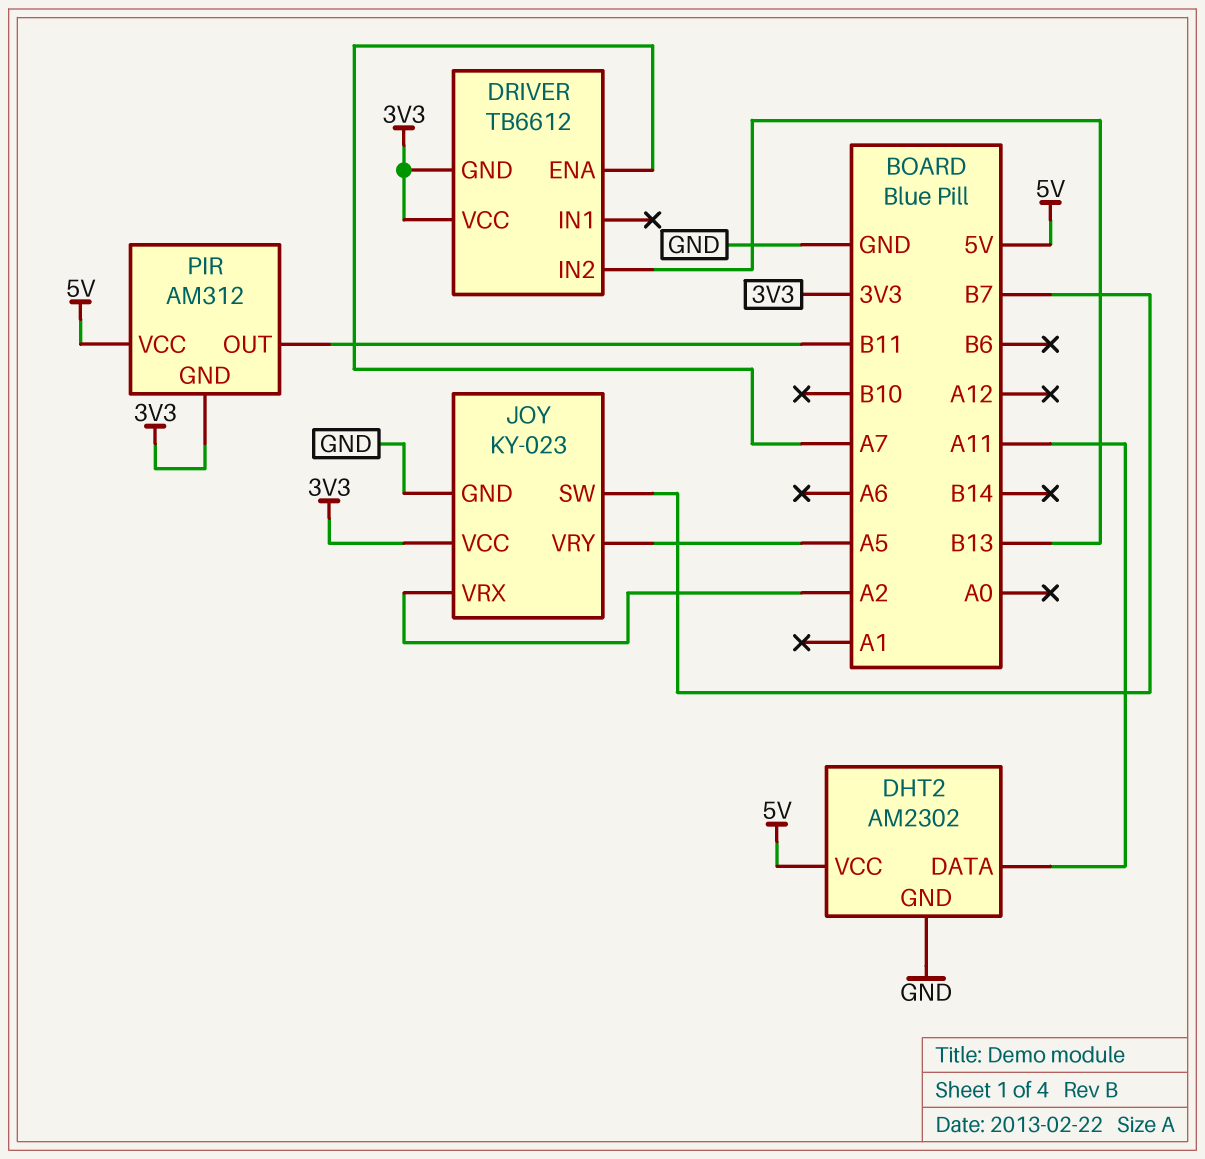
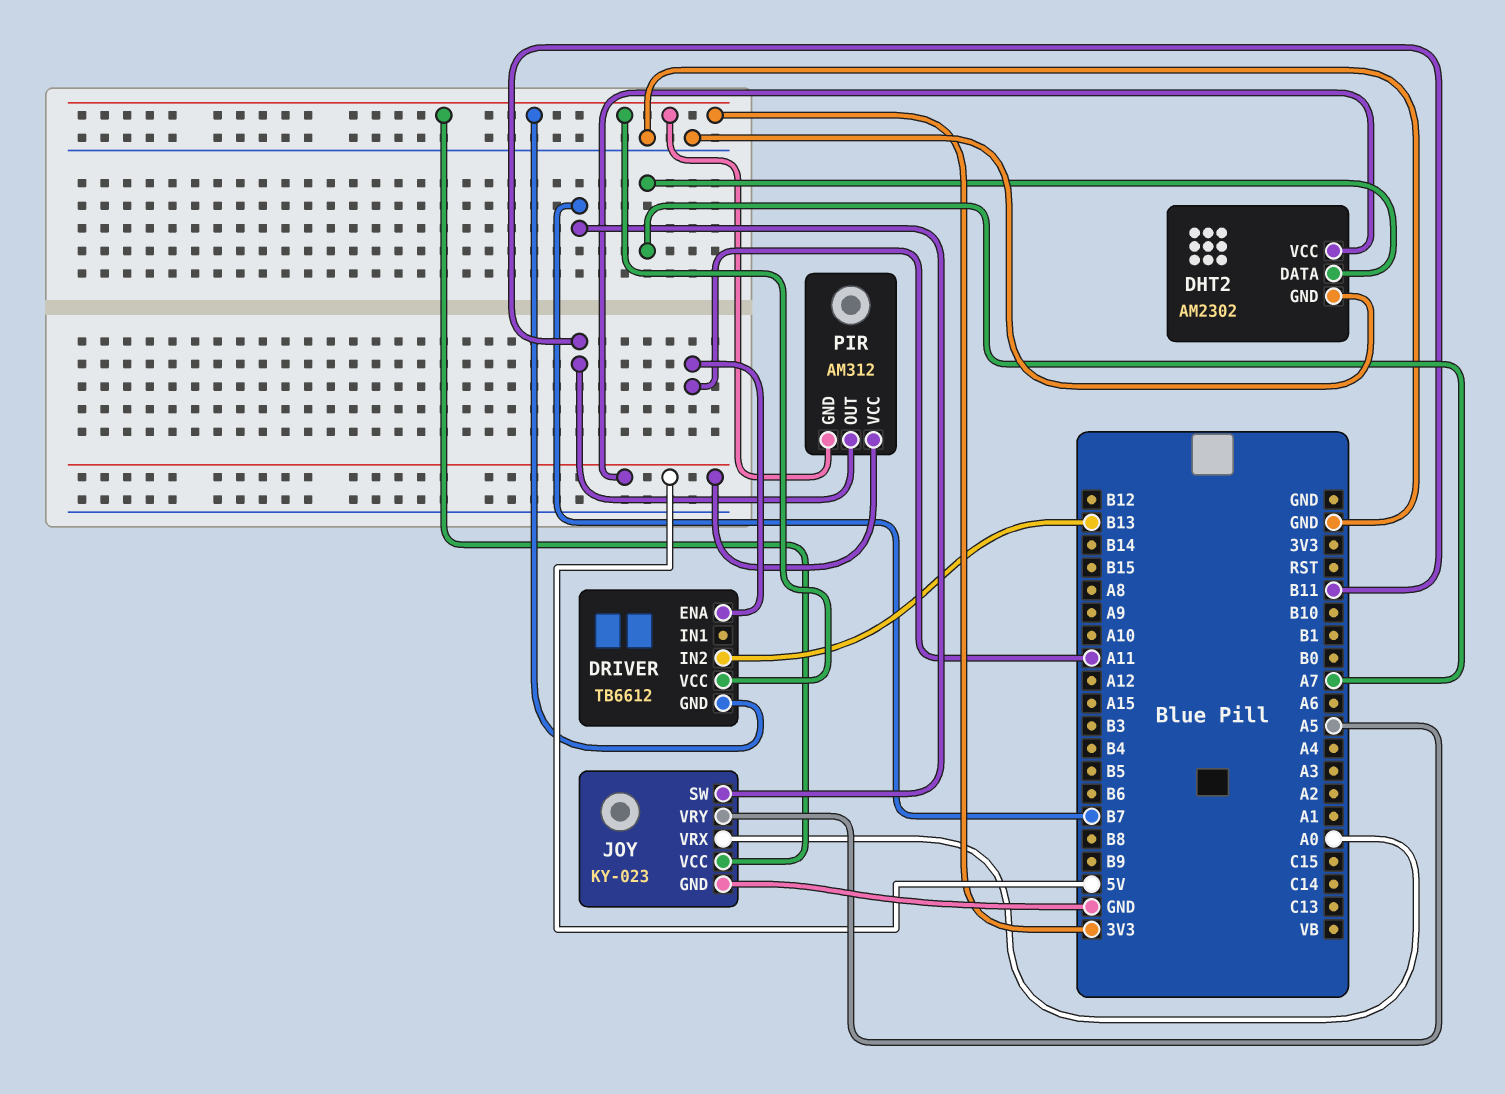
DHT2 pin DATA: A11 -> A7
DRIVER pin ENA: A7 -> A11
JOY pin VRX: A2 -> A0

